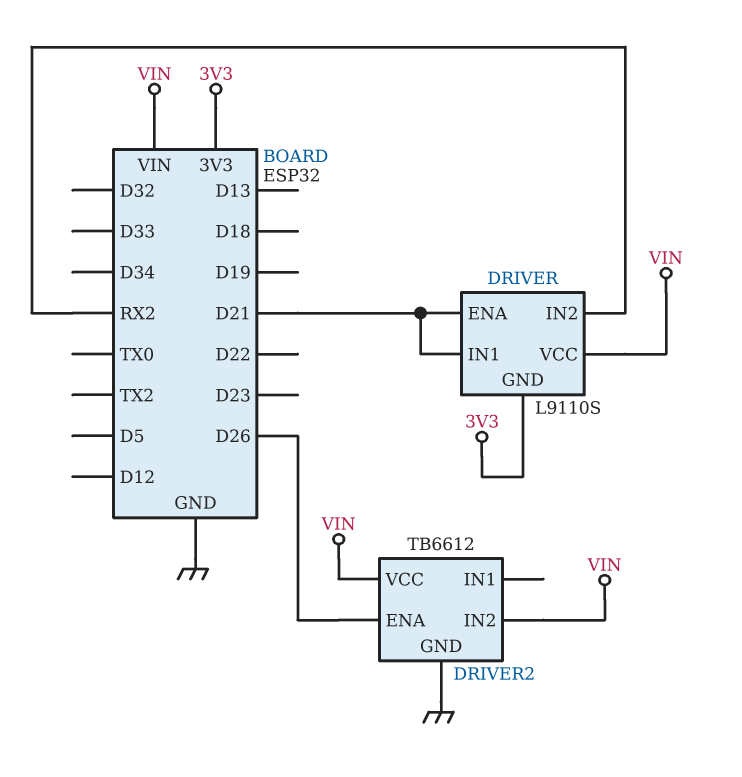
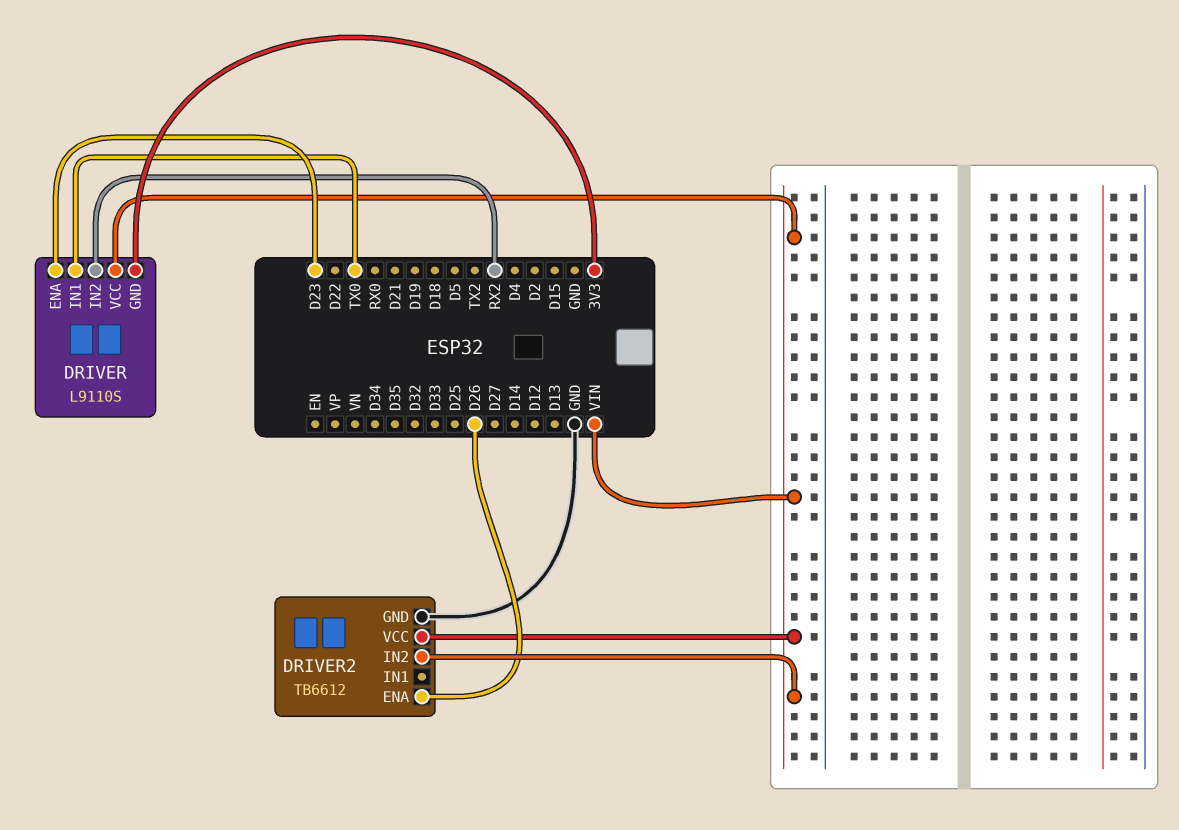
DRIVER pin ENA: D21 -> D23
DRIVER pin IN1: D21 -> TX0

